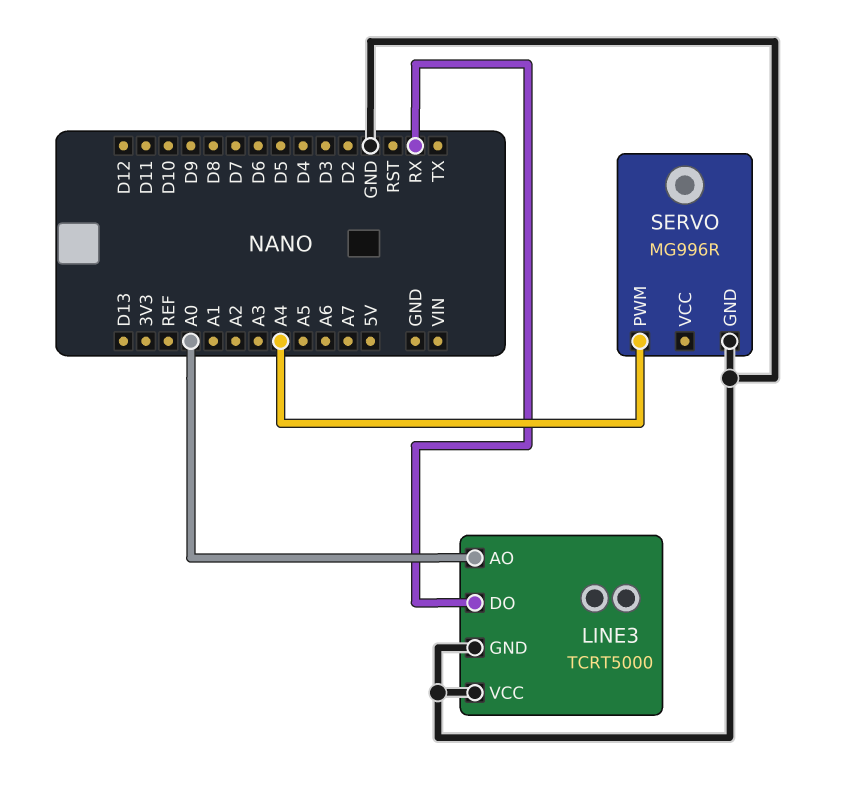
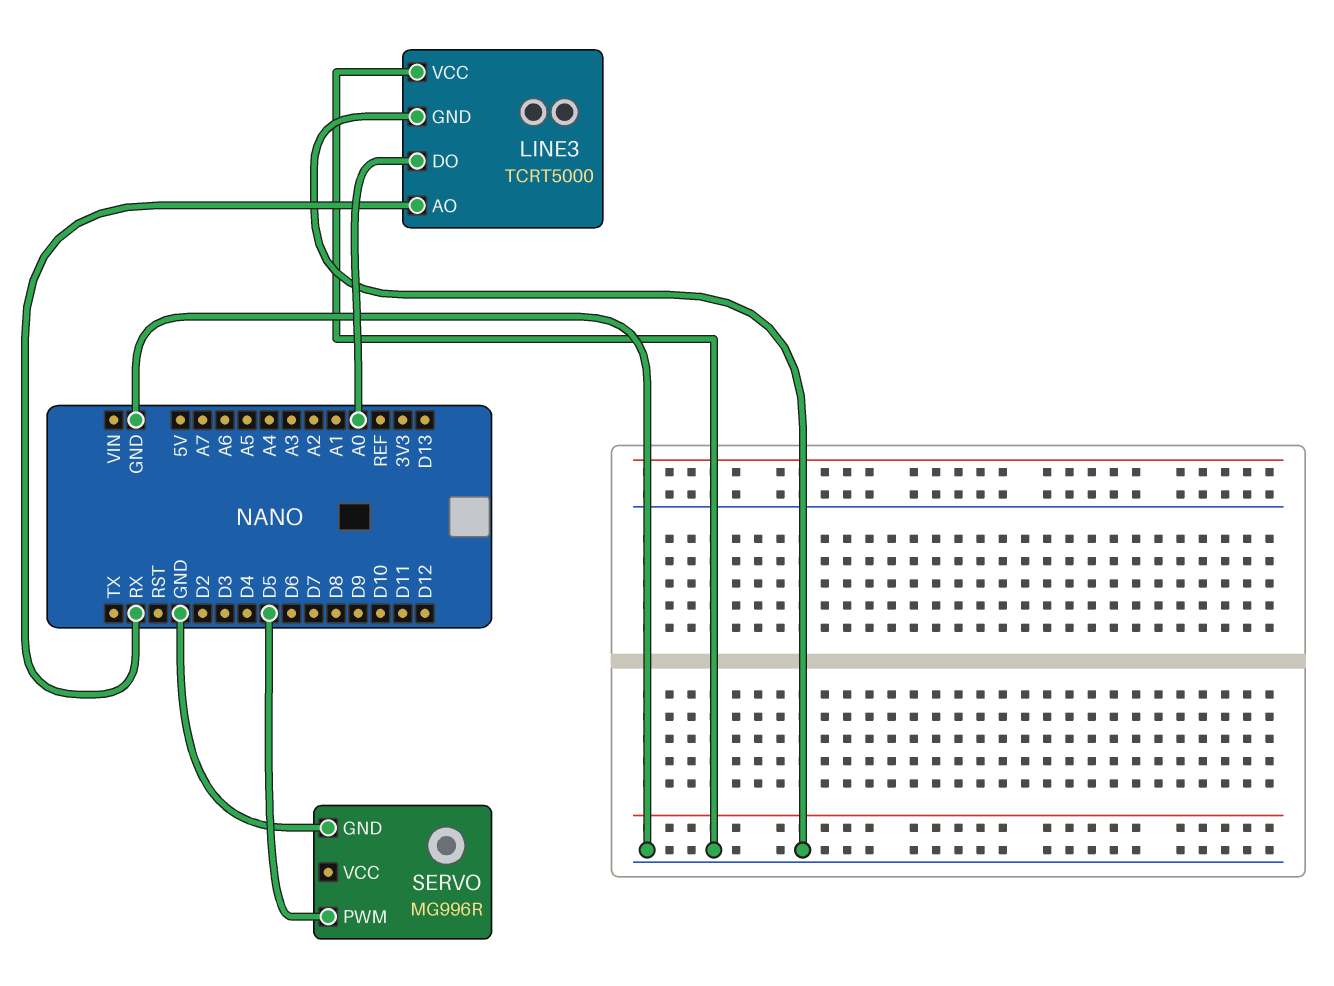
LINE3 pin AO: A0 -> RX
LINE3 pin DO: RX -> A0
SERVO pin PWM: A4 -> D5

